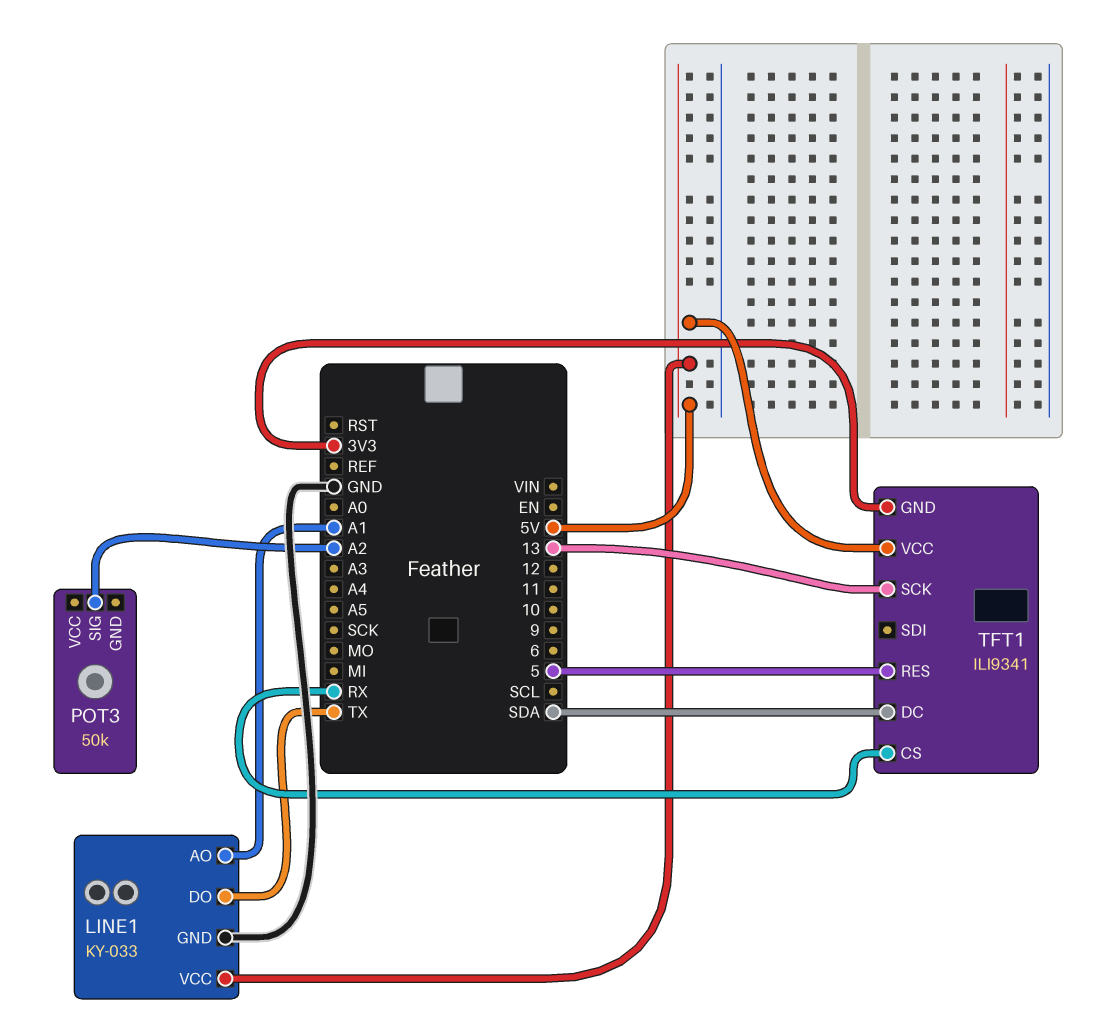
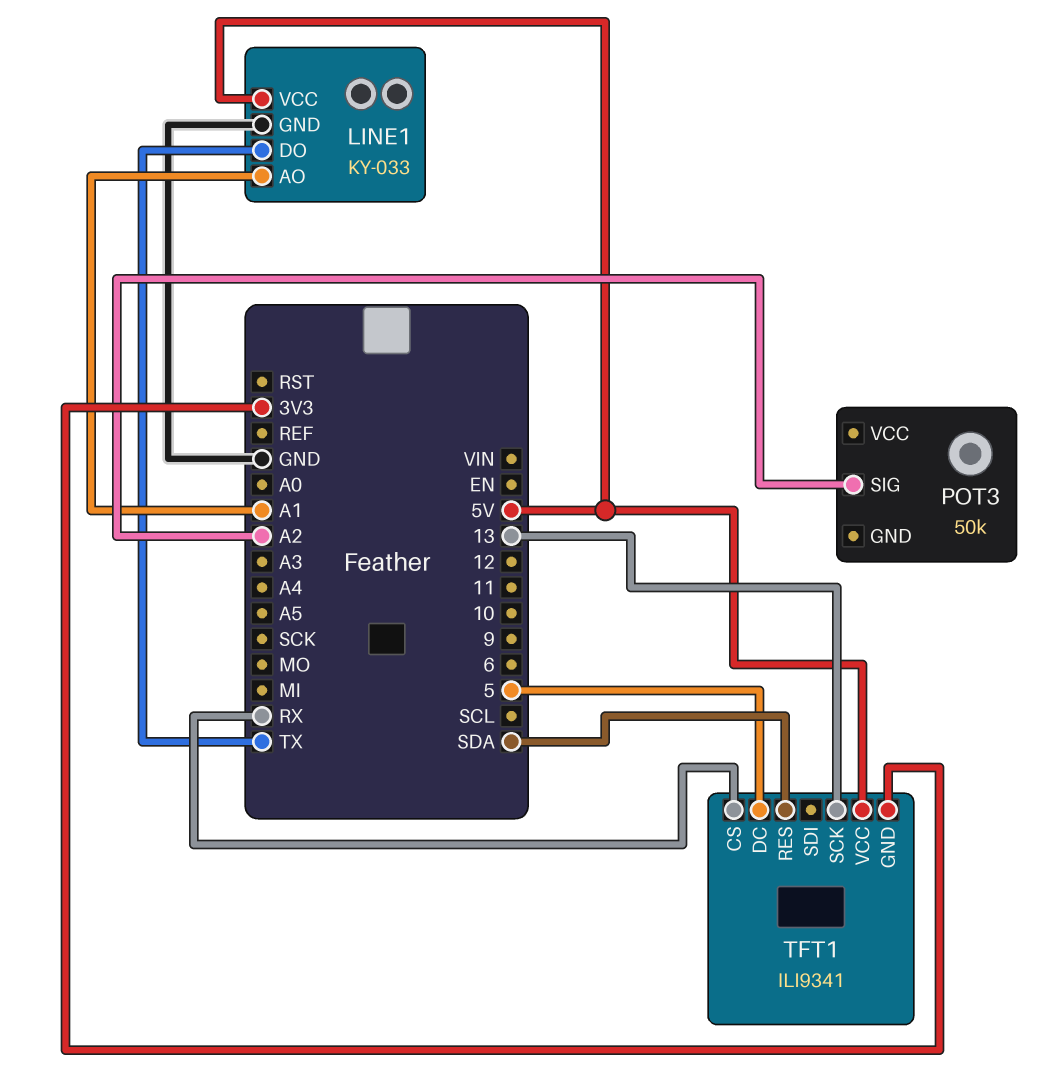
TFT1 pin DC: SDA -> 5
TFT1 pin RES: 5 -> SDA

